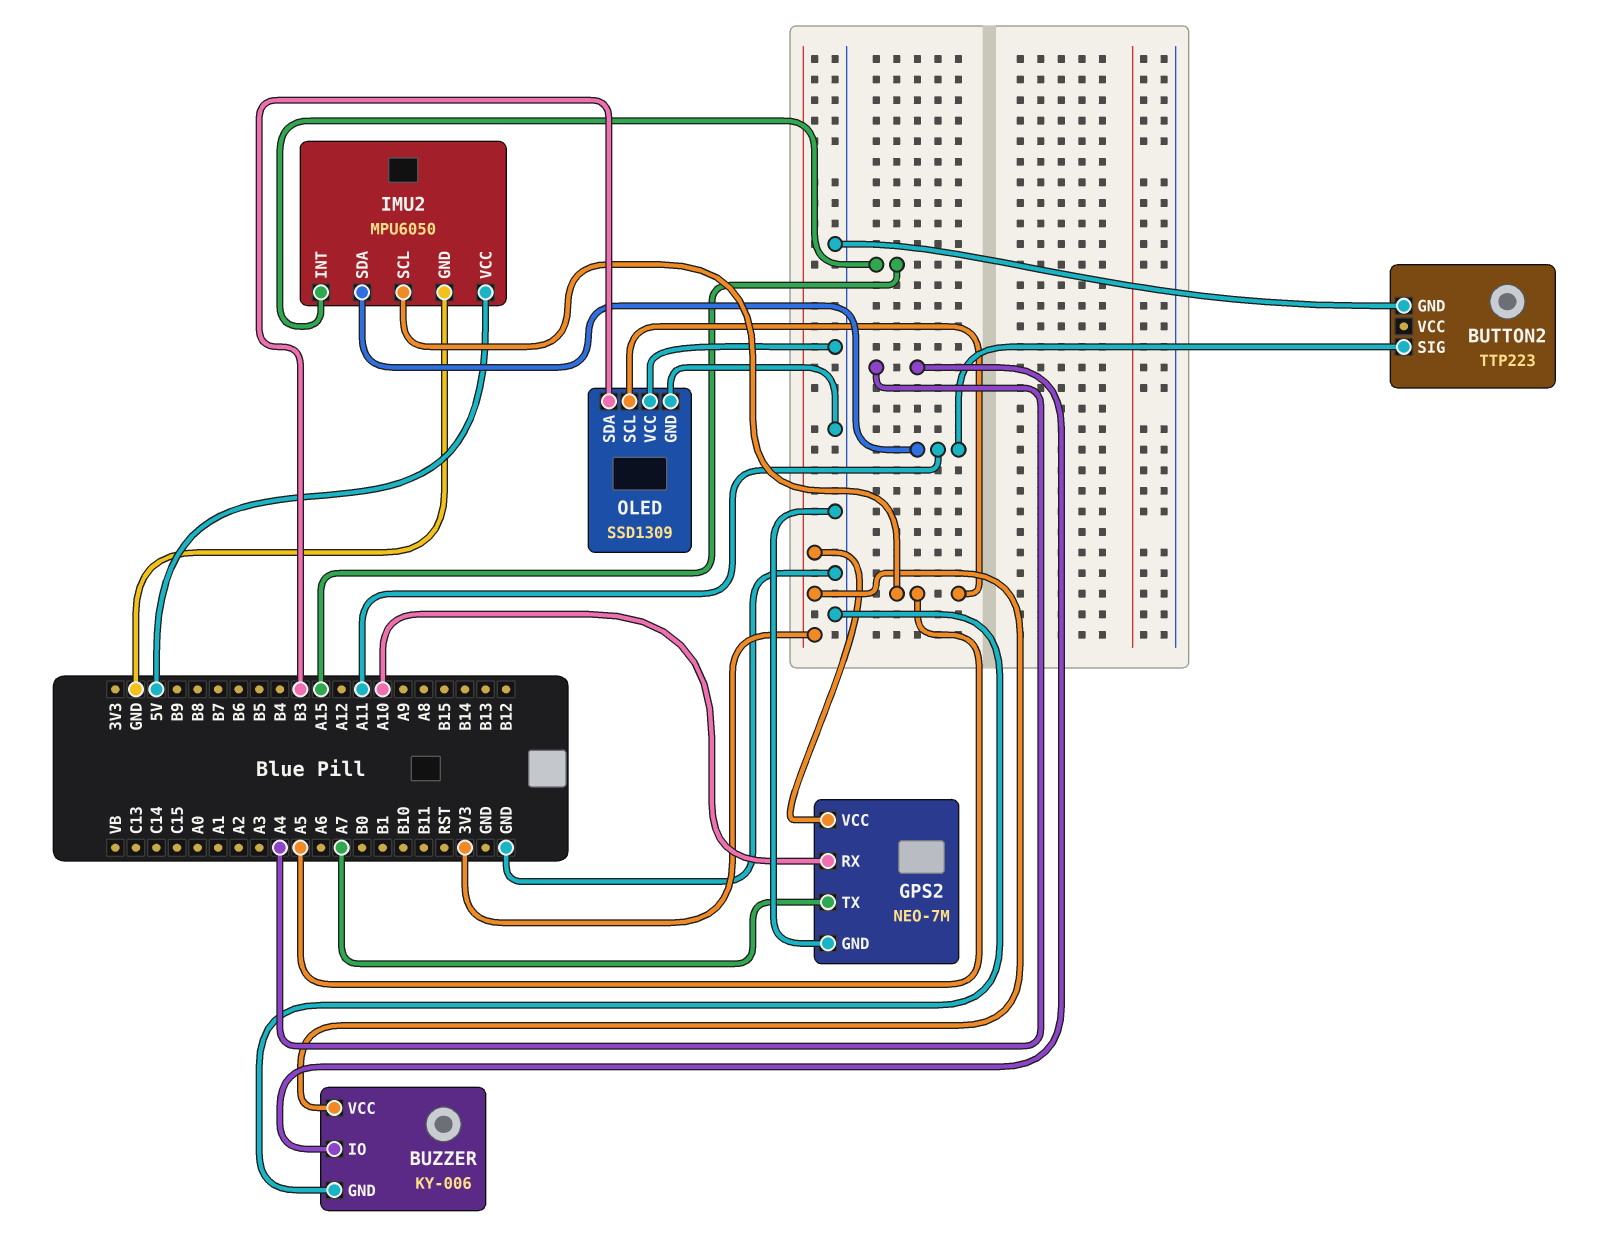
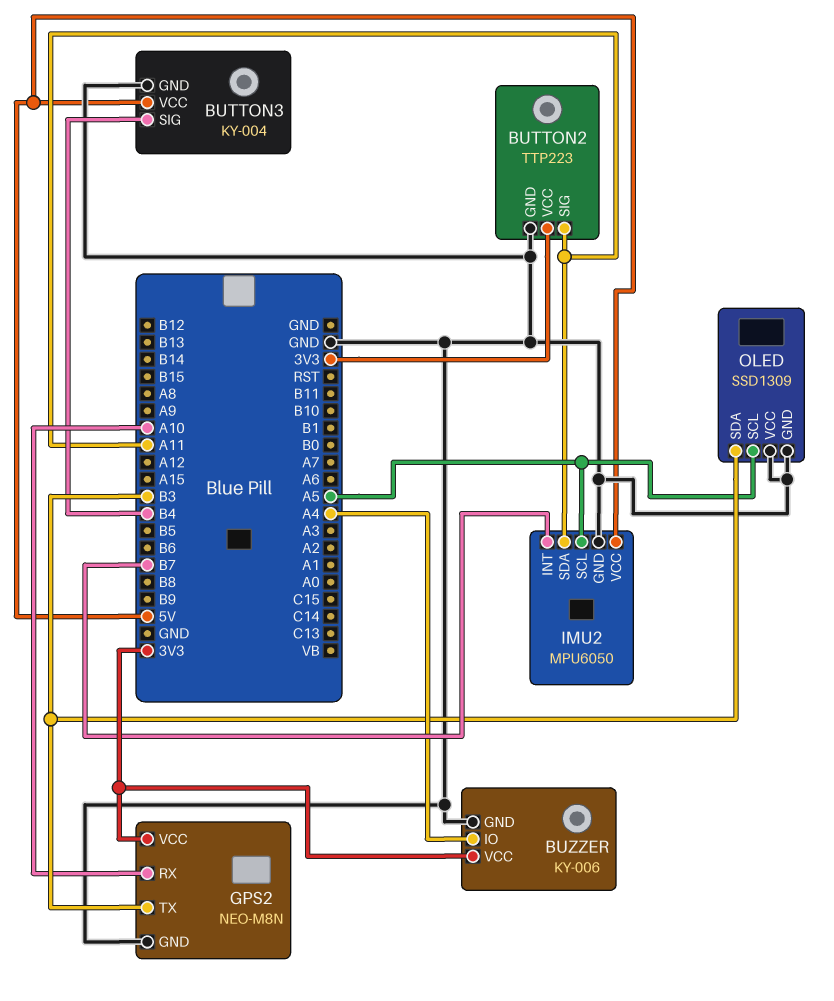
BUTTON2 pin VCC: none -> 3V3
BUTTON3: none -> KY-004
BUTTON3 pin GND: none -> GND
BUTTON3 pin SIG: none -> B4
BUTTON3 pin VCC: none -> 5V
GPS2: NEO-7M -> NEO-M8N
GPS2 pin TX: A7 -> B3
IMU2 pin INT: A15 -> B7

